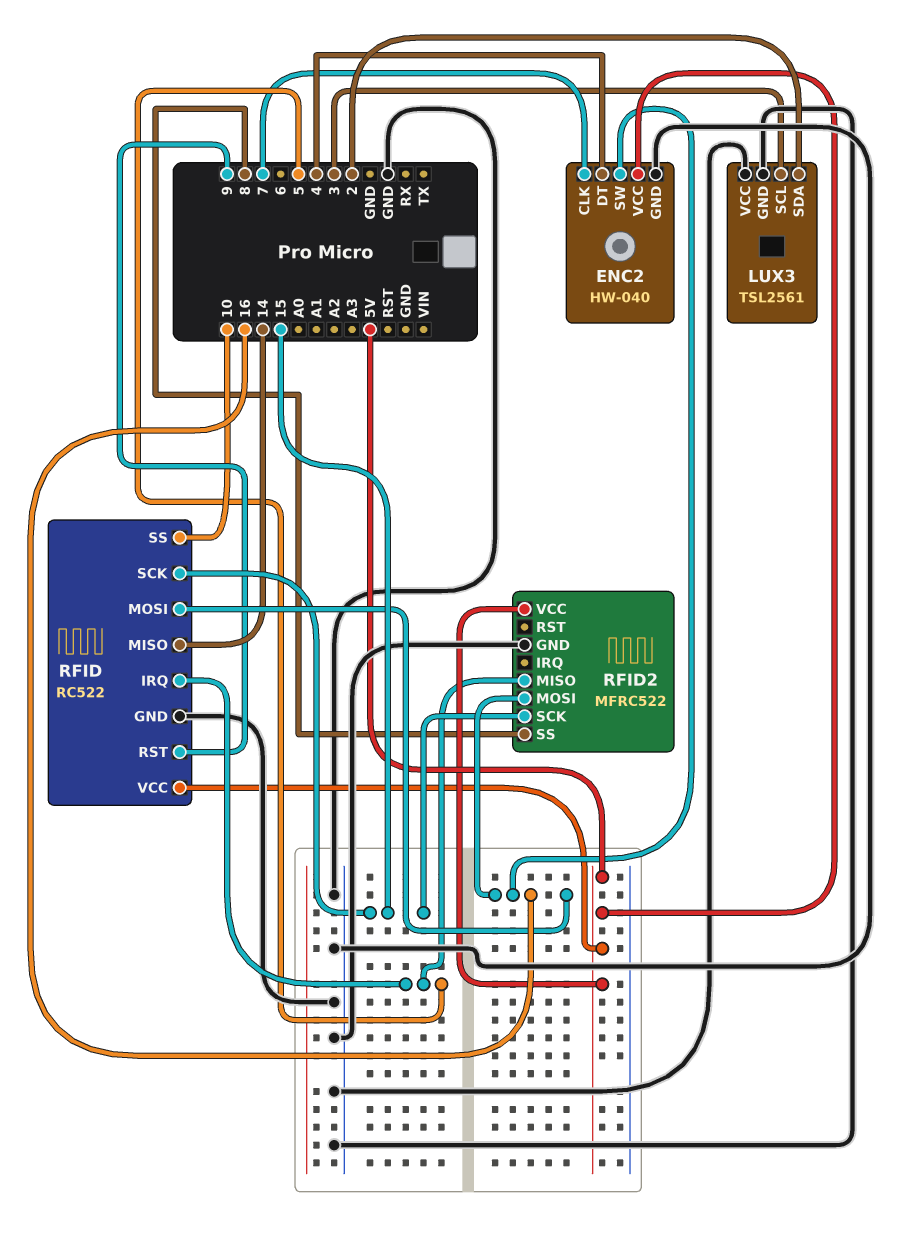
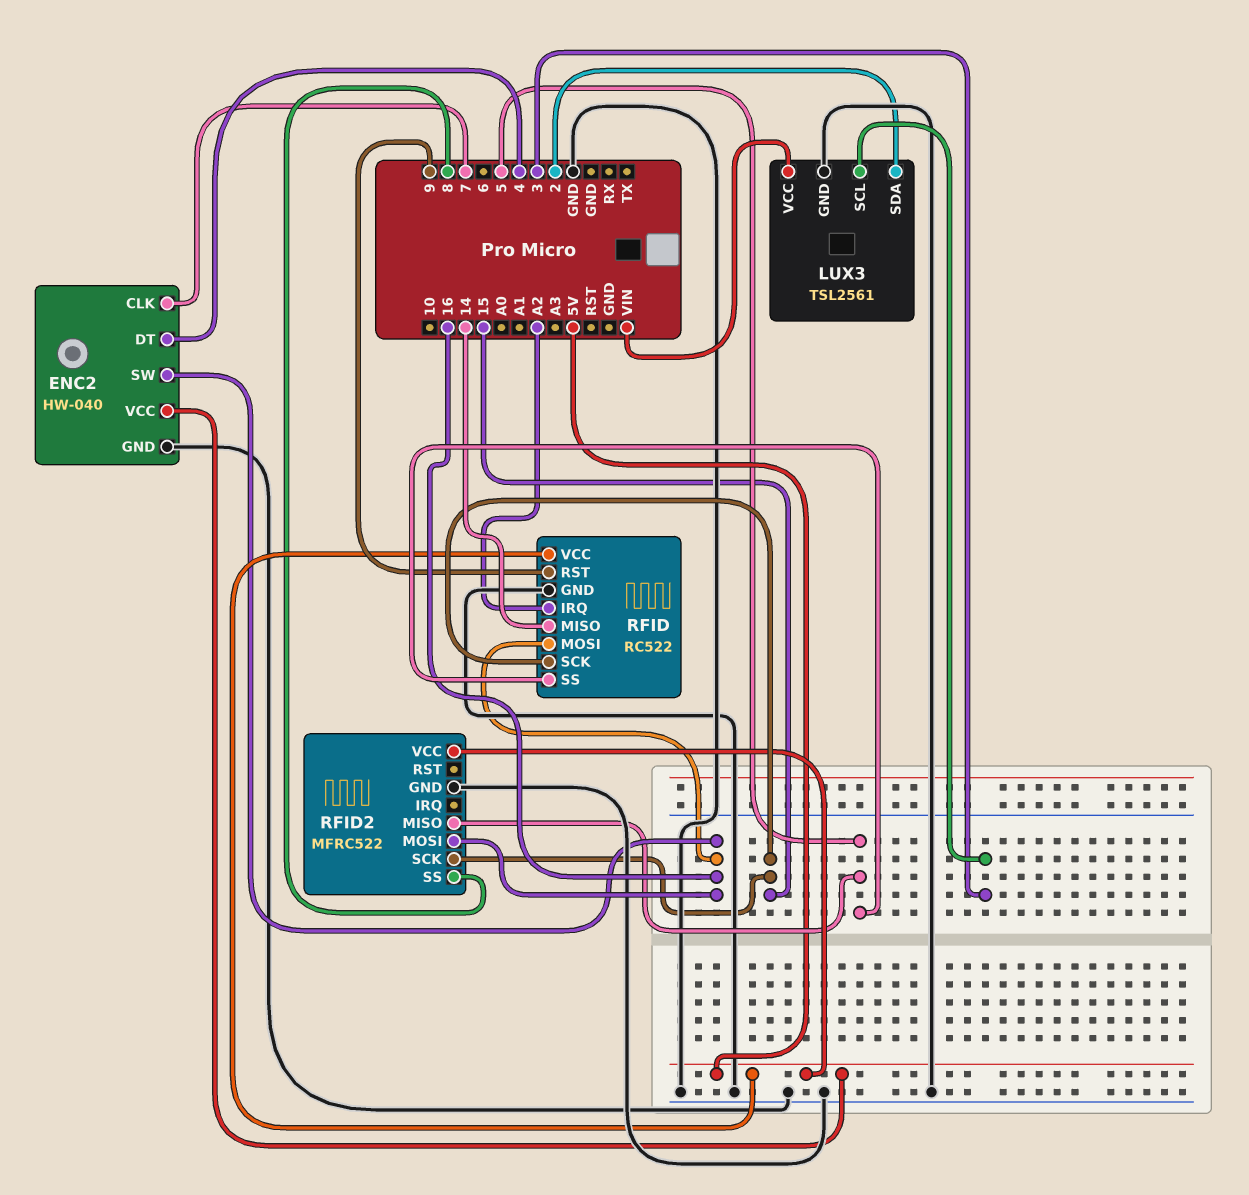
LUX3 pin VCC: GND -> VIN
RFID pin IRQ: 5 -> A2
RFID pin SS: 10 -> 5

